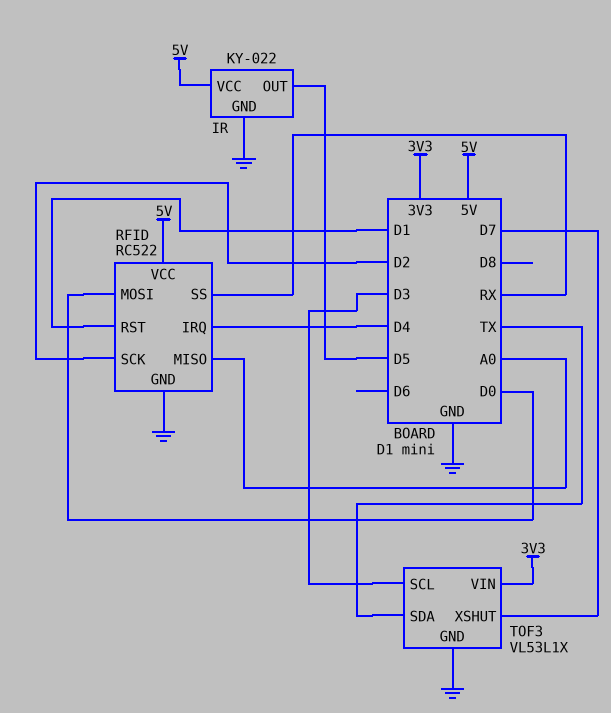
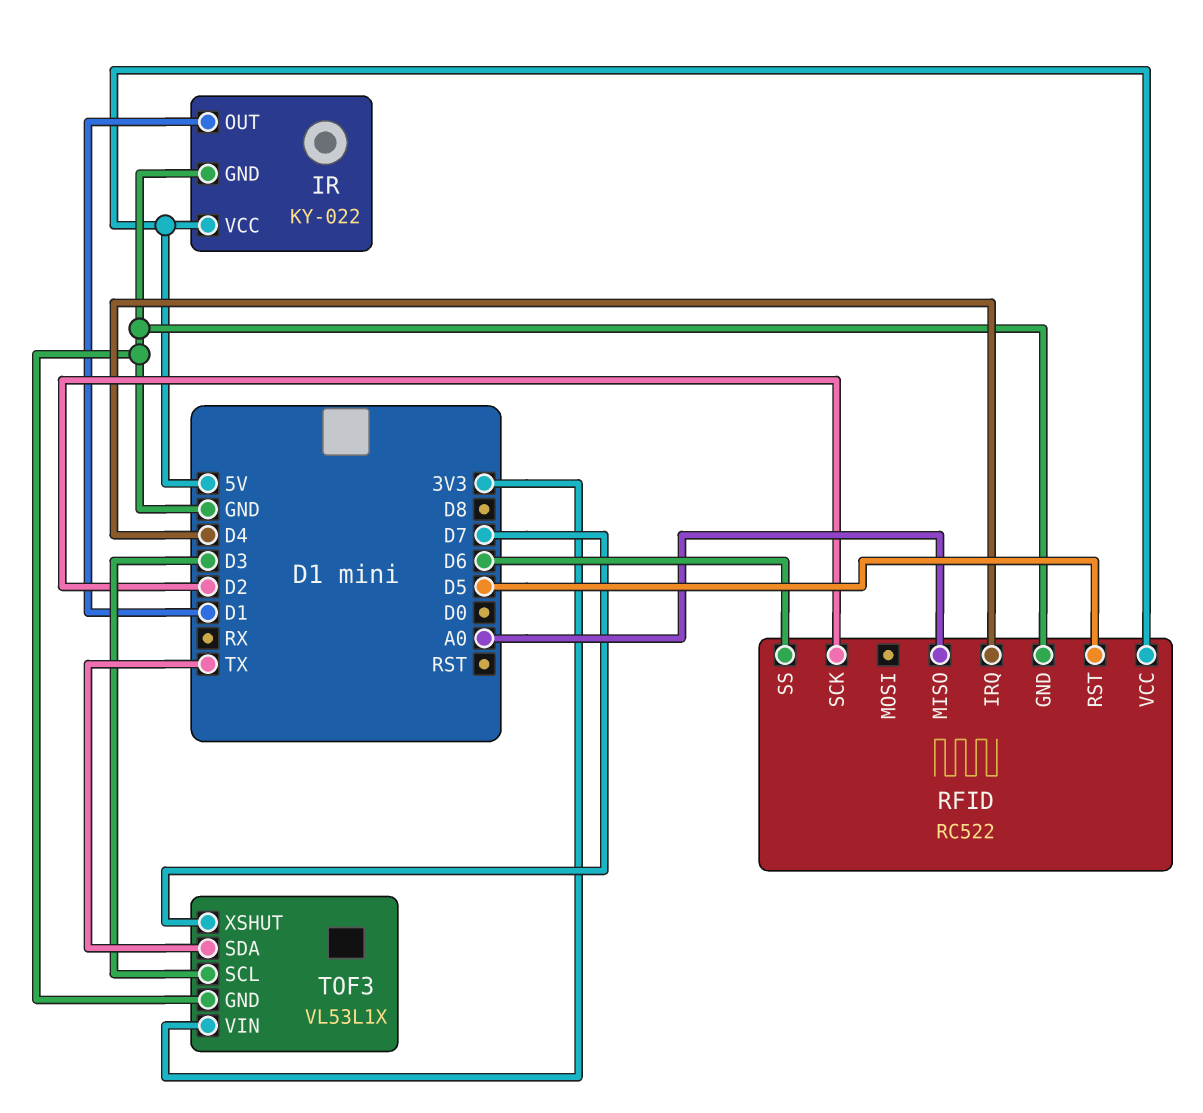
IR pin OUT: D5 -> D1
RFID pin MOSI: D0 -> none
RFID pin RST: D1 -> D5
RFID pin SS: RX -> D6

